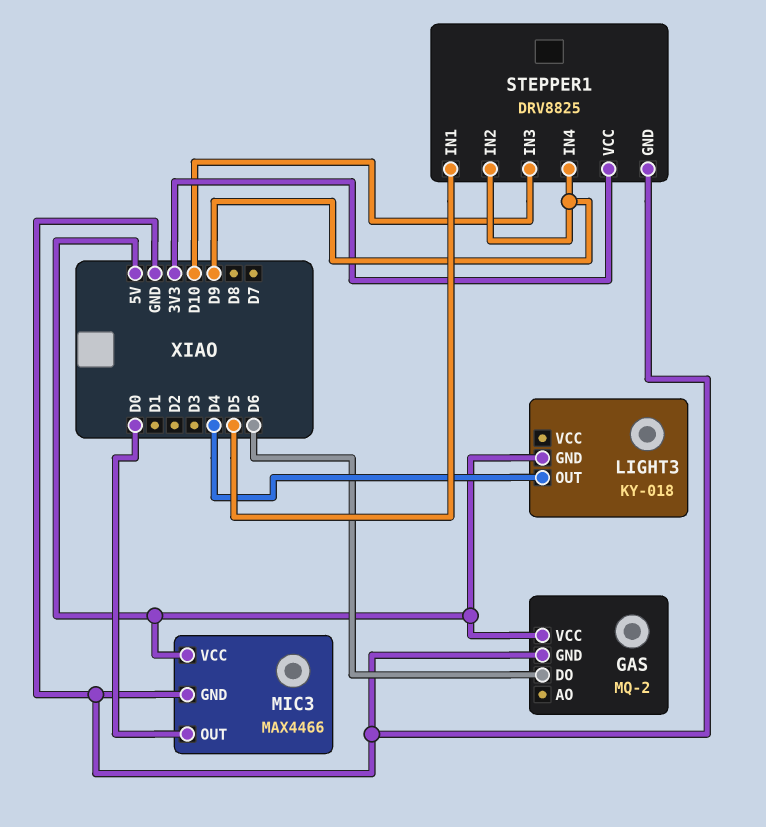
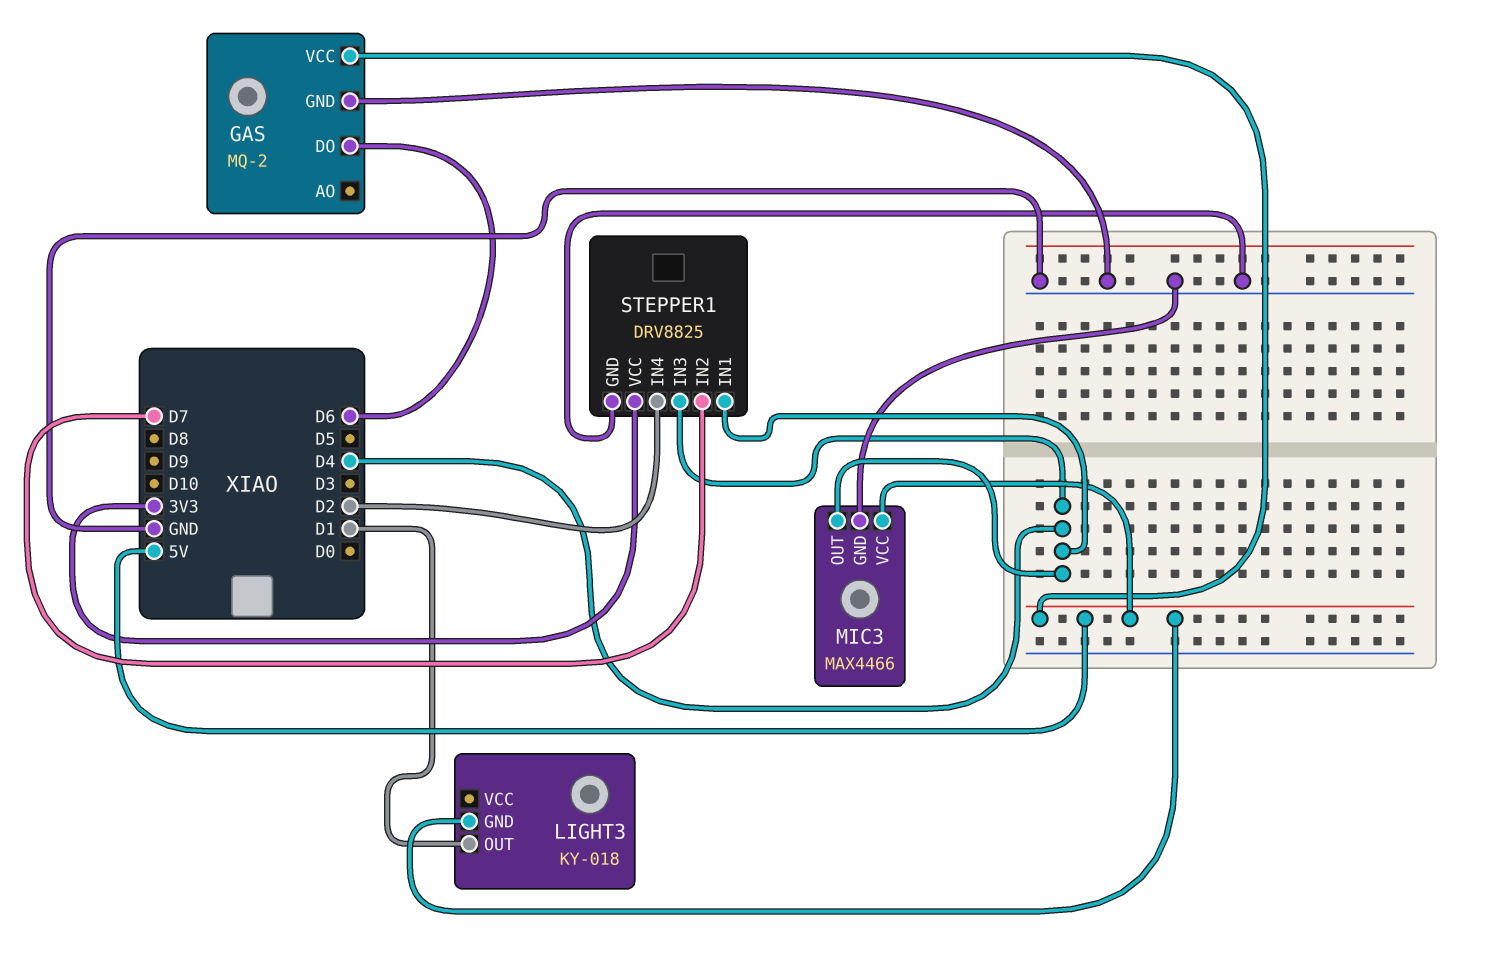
LIGHT3 pin OUT: D4 -> D1
MIC3 pin OUT: D0 -> D4
STEPPER1 pin IN1: D5 -> D4
STEPPER1 pin IN2: D9 -> D7
STEPPER1 pin IN3: D10 -> D4
STEPPER1 pin IN4: D9 -> D2

